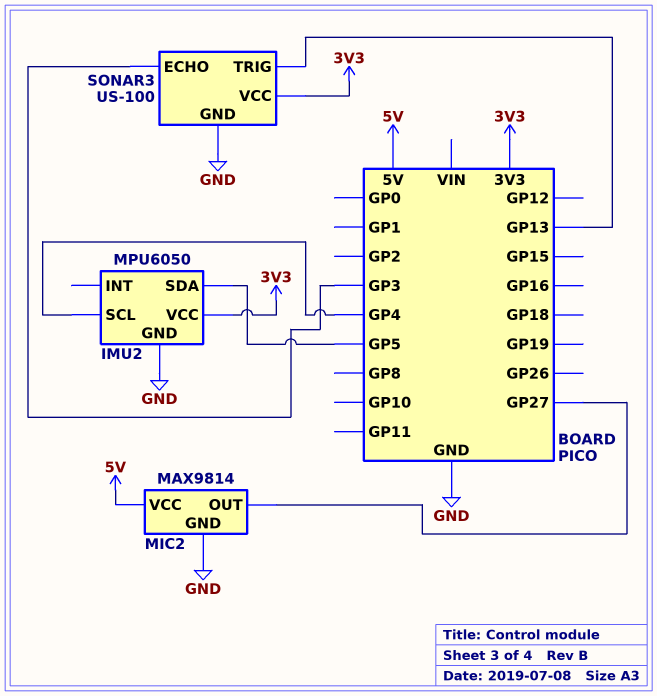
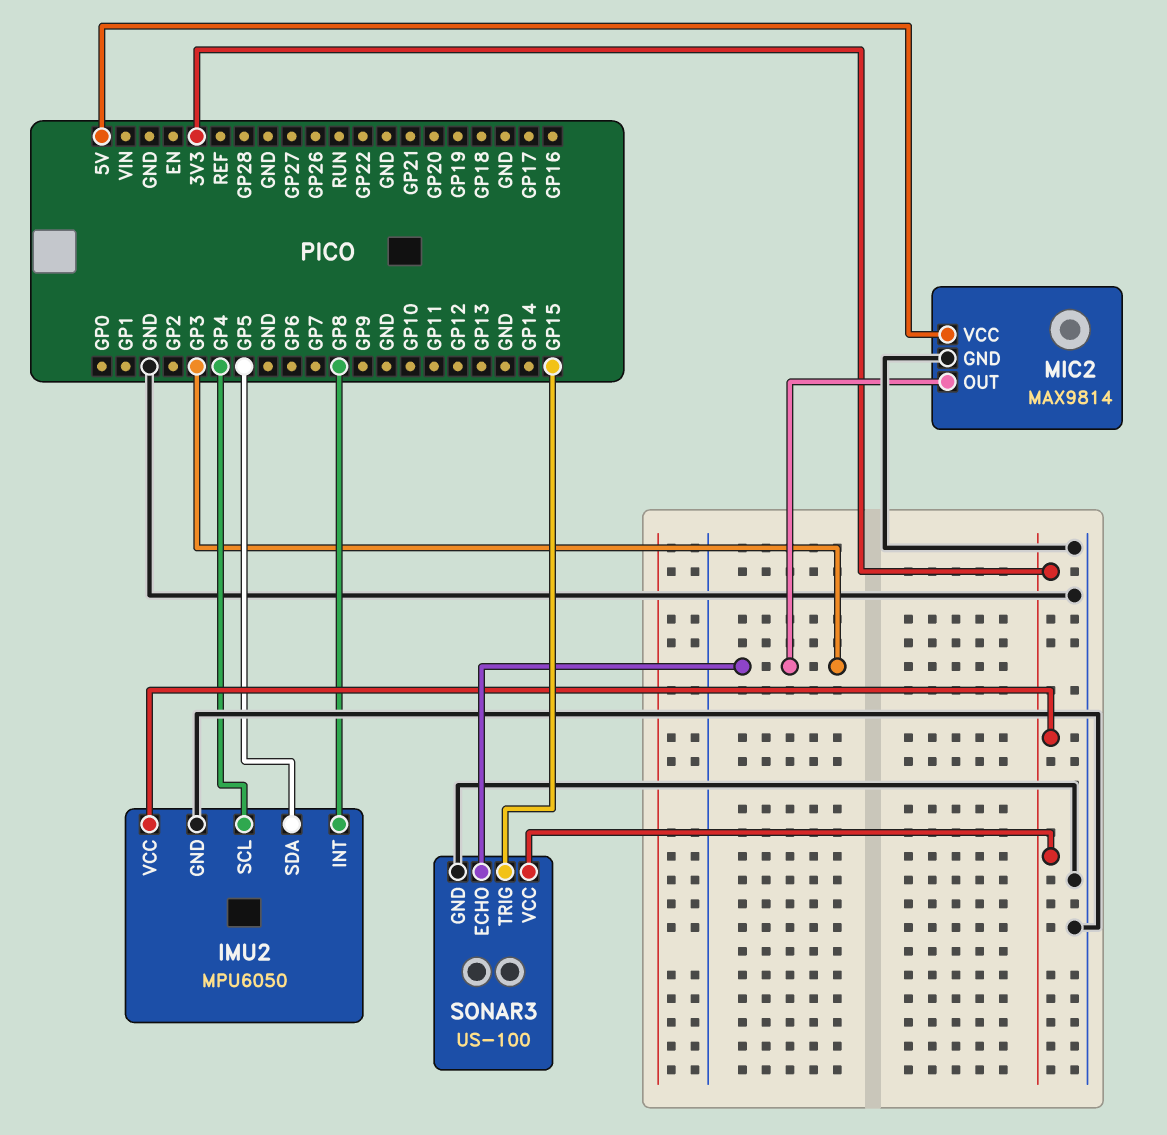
IMU2 pin INT: none -> GP8
MIC2 pin OUT: GP27 -> GP3
SONAR3 pin TRIG: GP13 -> GP15

